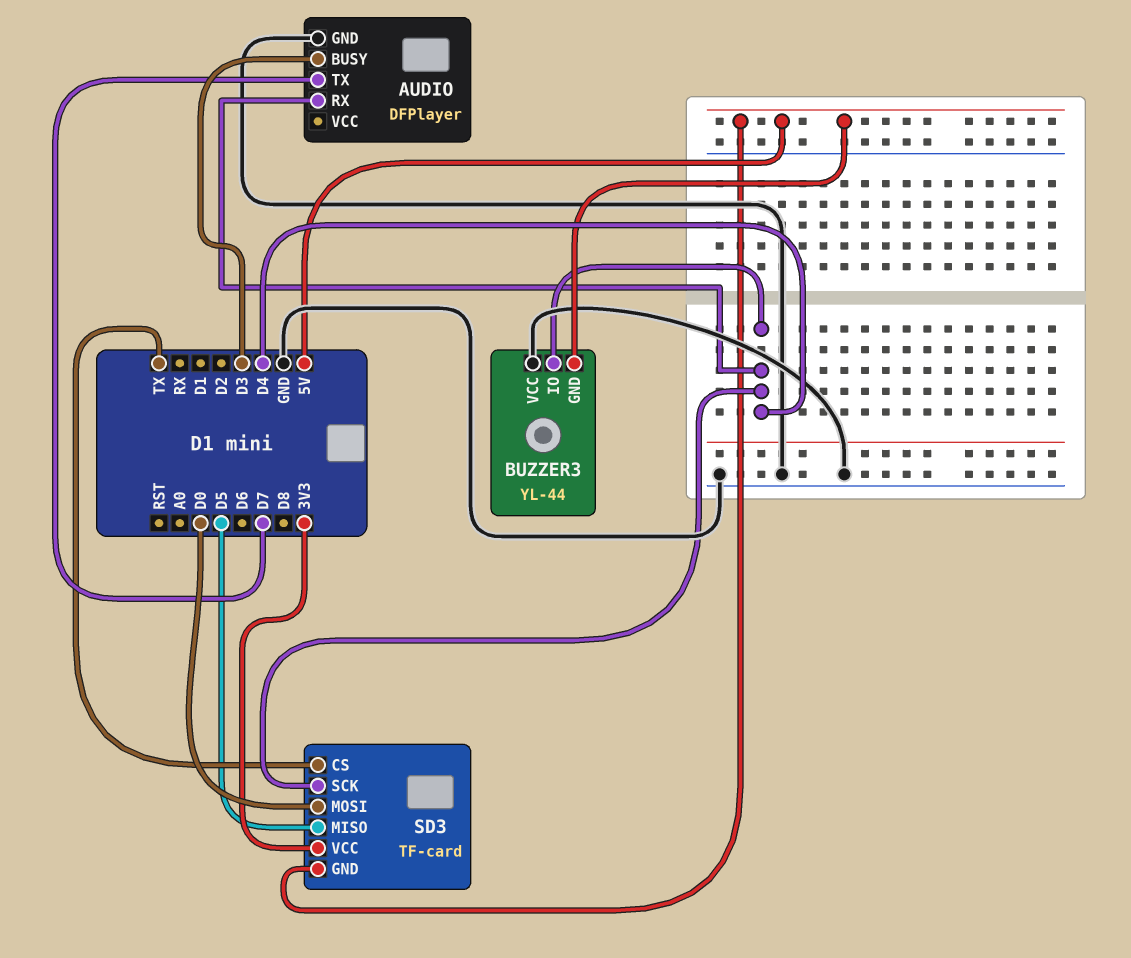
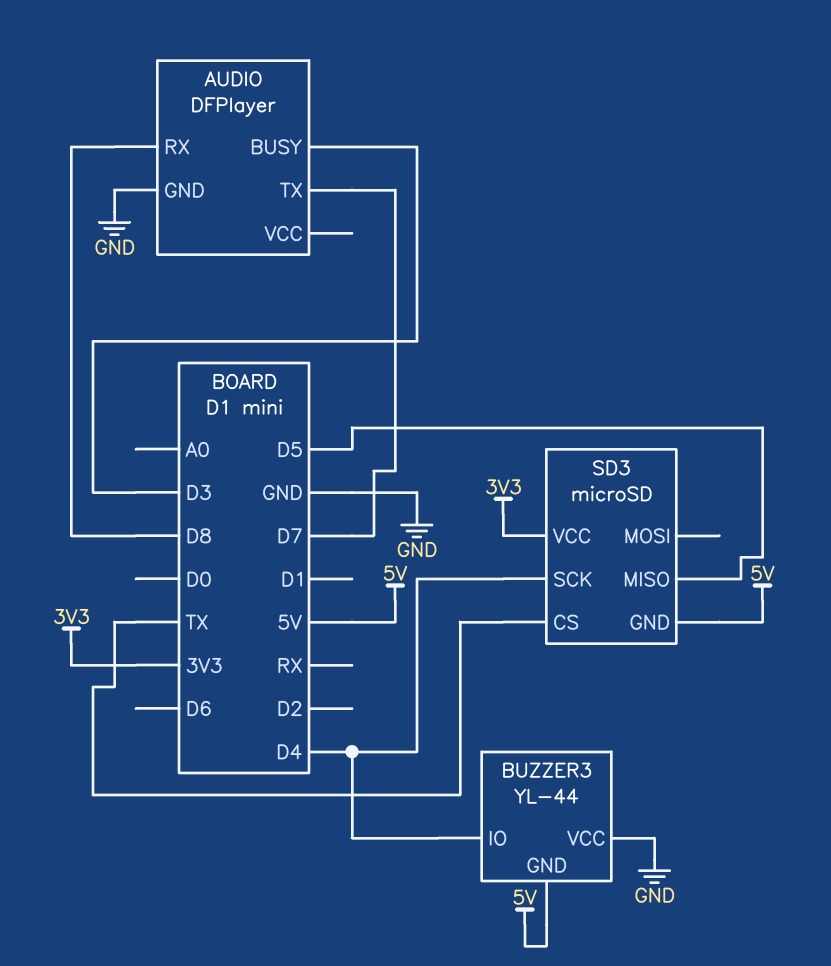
AUDIO pin RX: D4 -> D8
SD3: TF-card -> microSD
SD3 pin MOSI: D0 -> none

